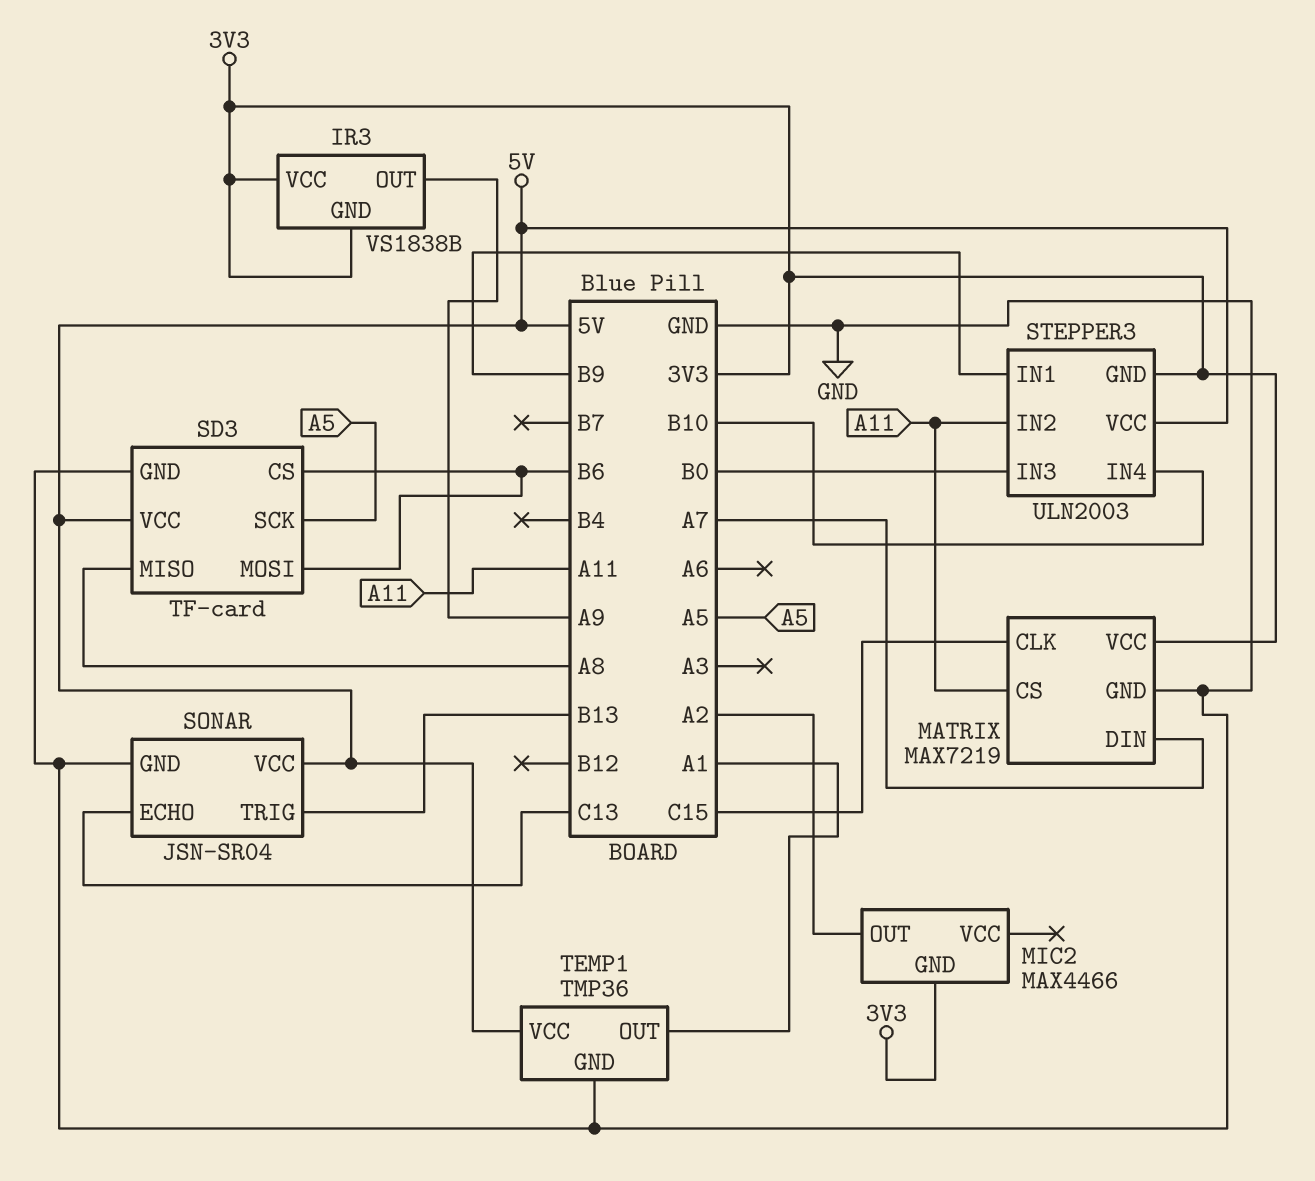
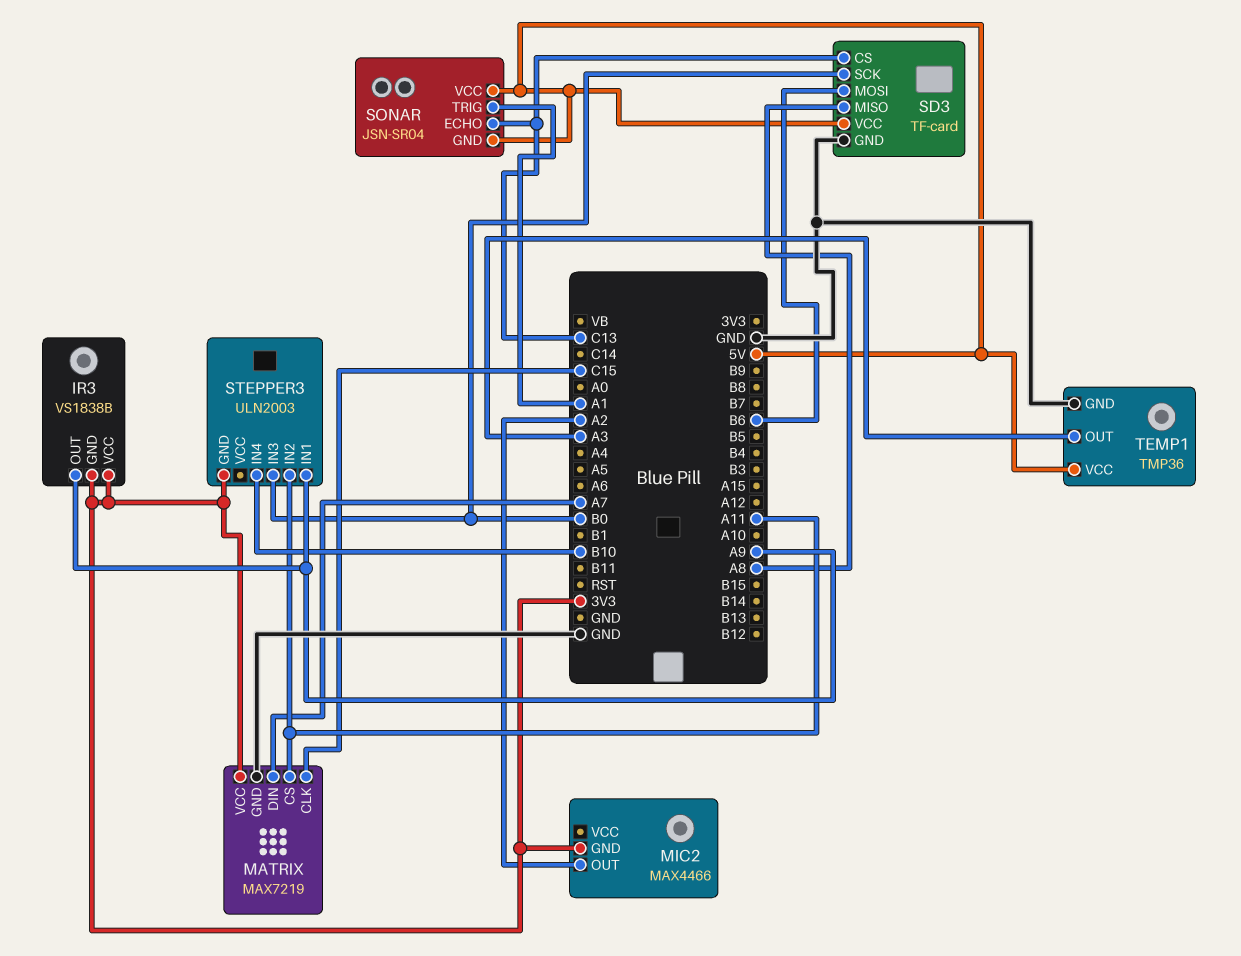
SD3 pin CS: B6 -> C13
SD3 pin SCK: A5 -> B0
SONAR pin GND: GND -> 5V
SONAR pin TRIG: B13 -> A1
STEPPER3 pin IN1: B9 -> A9
STEPPER3 pin VCC: 5V -> none
TEMP1 pin OUT: A1 -> A3

